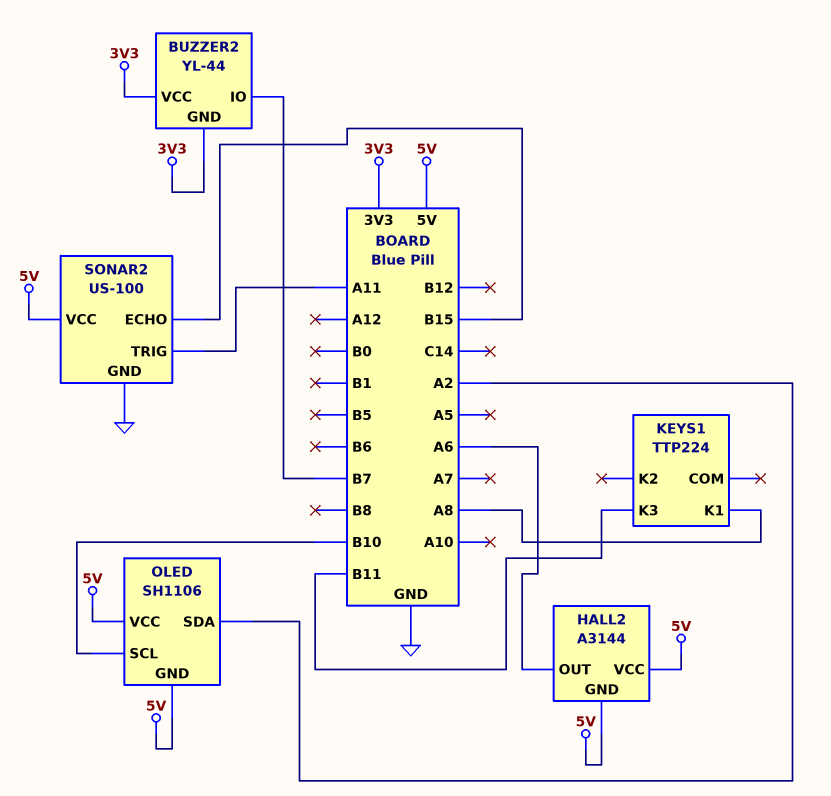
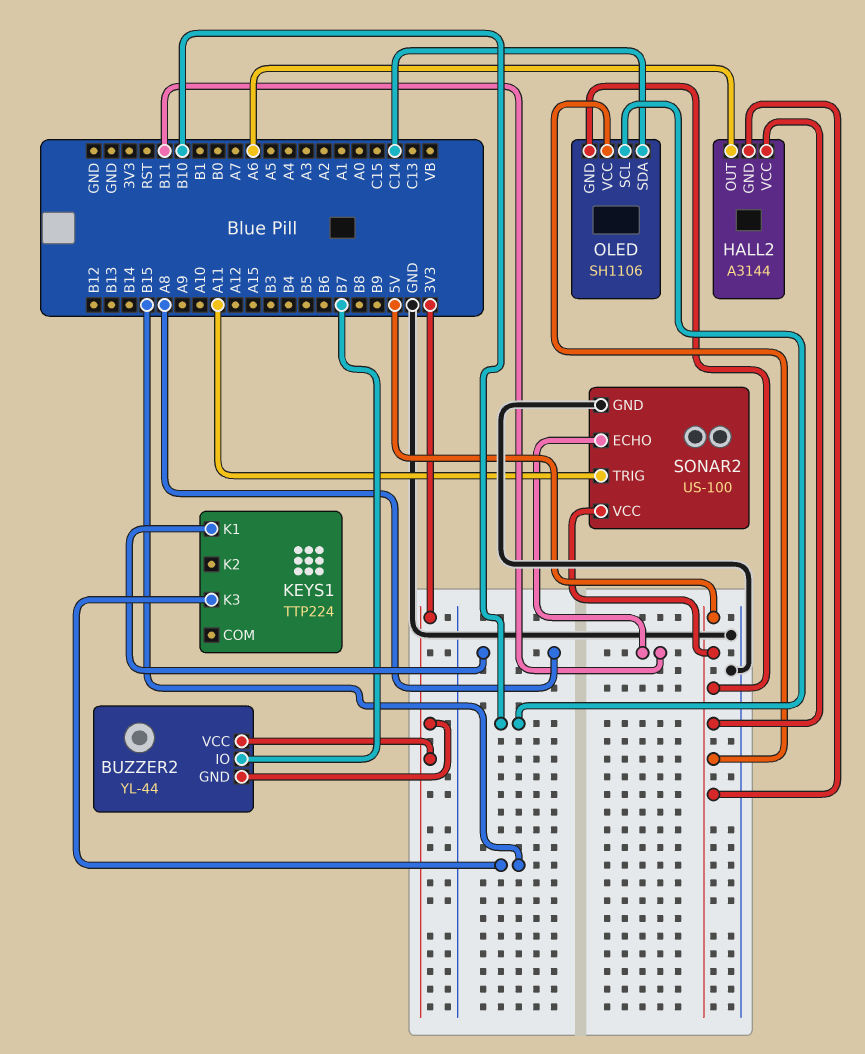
KEYS1 pin K3: B11 -> B15
OLED pin SDA: A2 -> C14
SONAR2 pin ECHO: B15 -> B11

